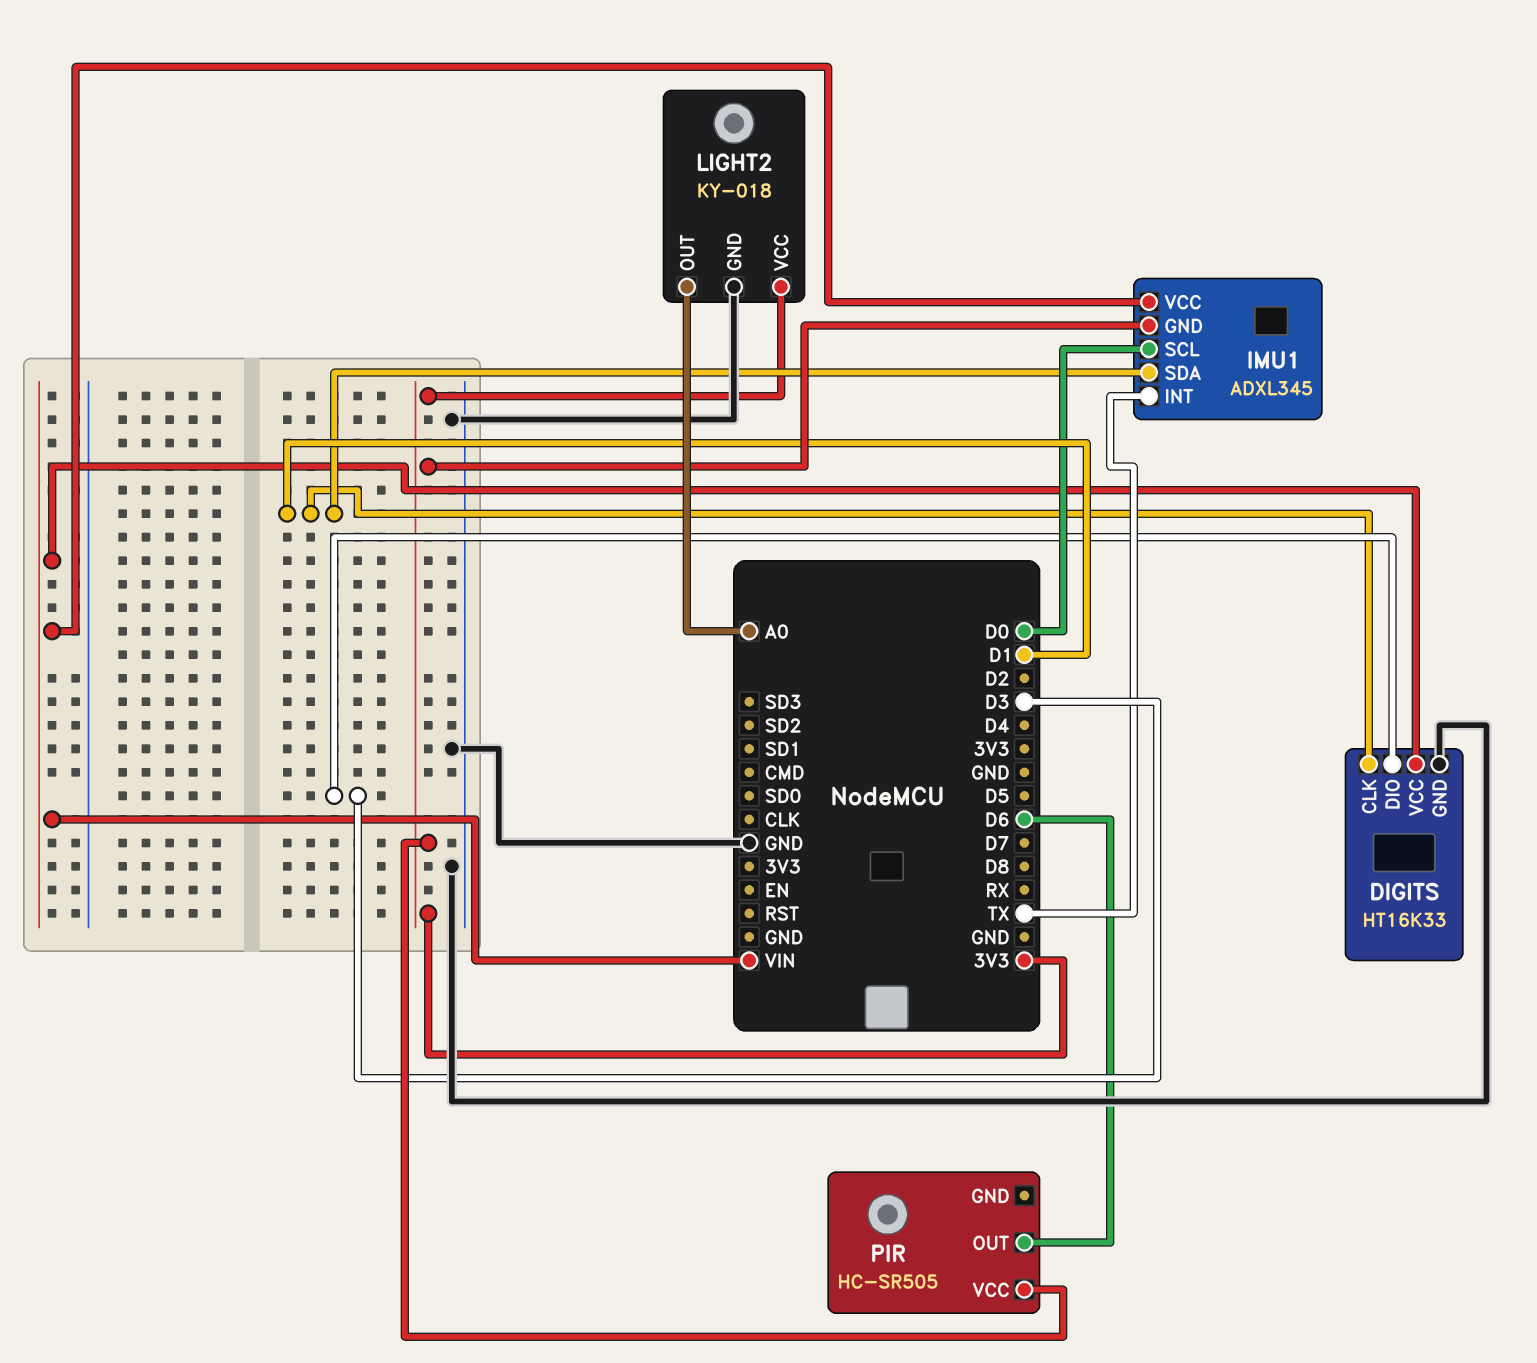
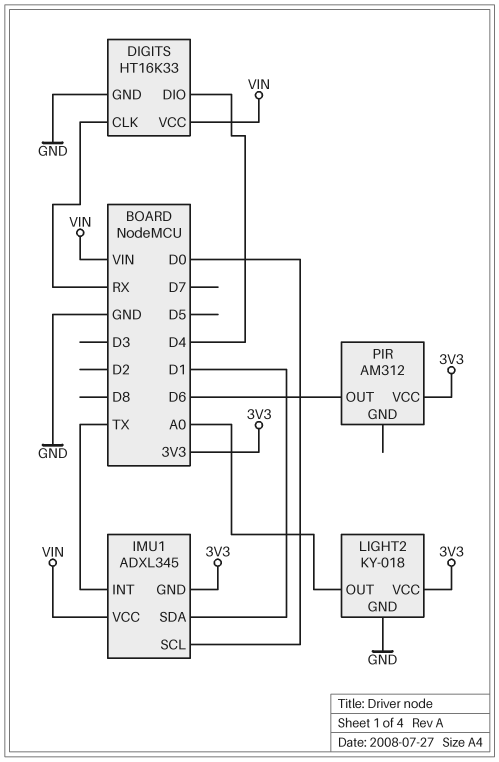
DIGITS pin CLK: D1 -> RX
DIGITS pin DIO: D3 -> D4
PIR: HC-SR505 -> AM312

